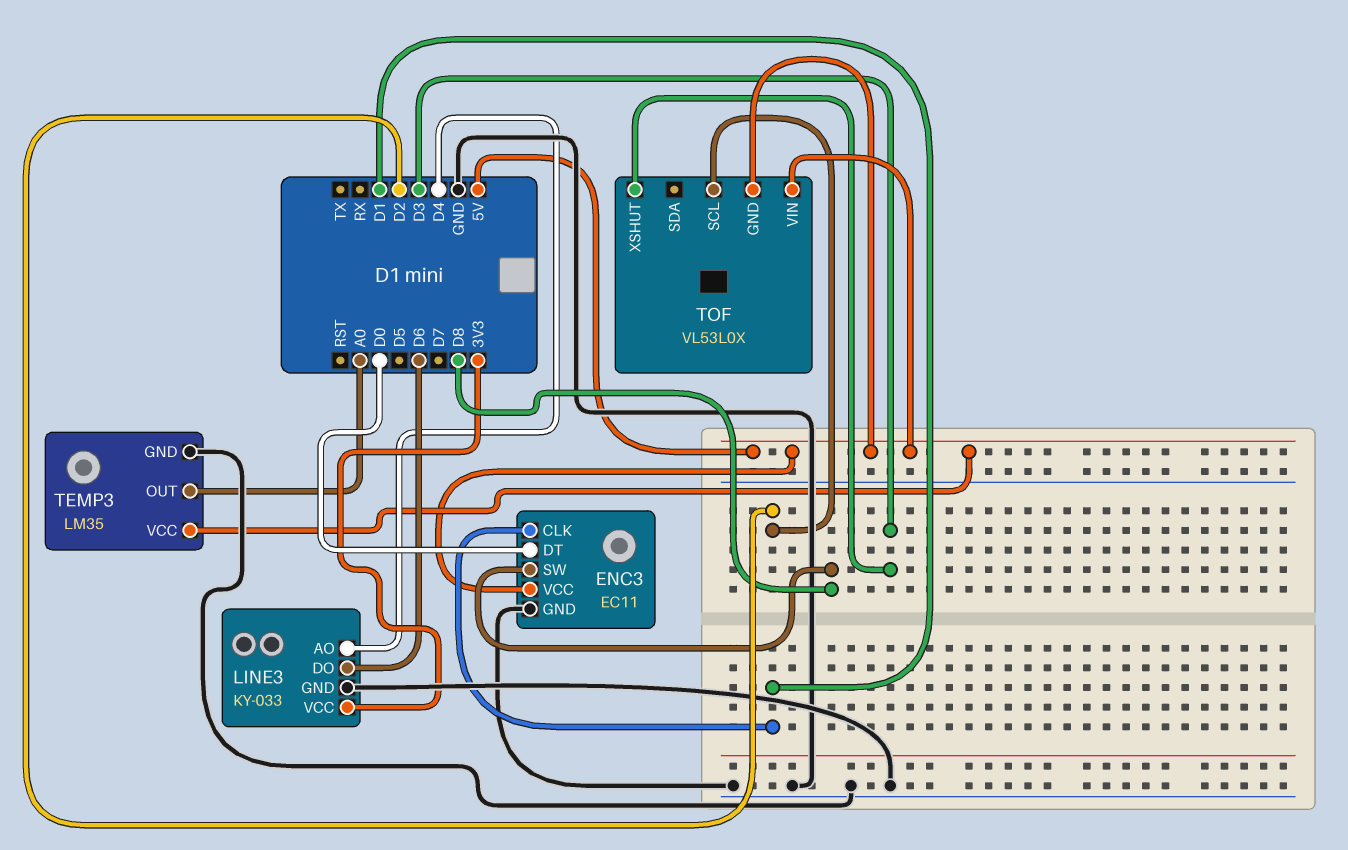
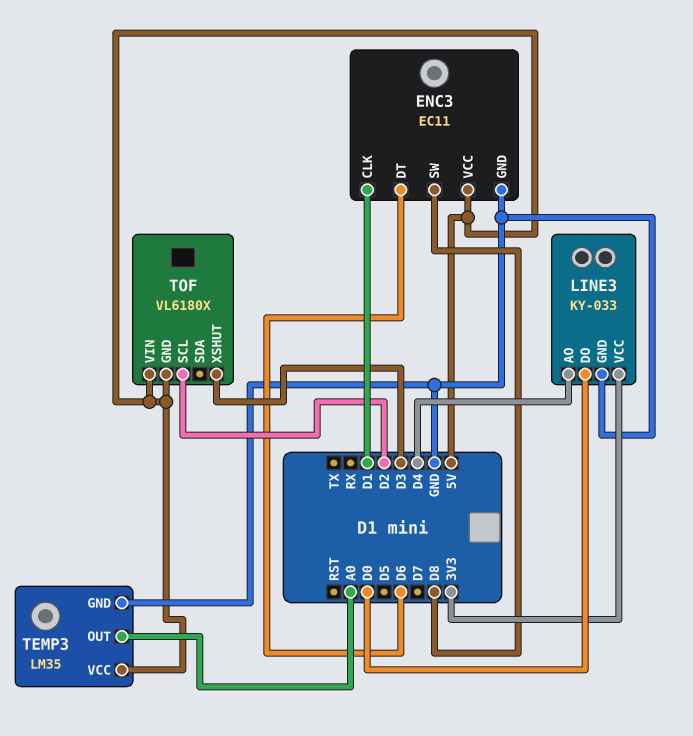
ENC3 pin DT: D0 -> D6
LINE3 pin DO: D6 -> D0
TOF: VL53L0X -> VL6180X

